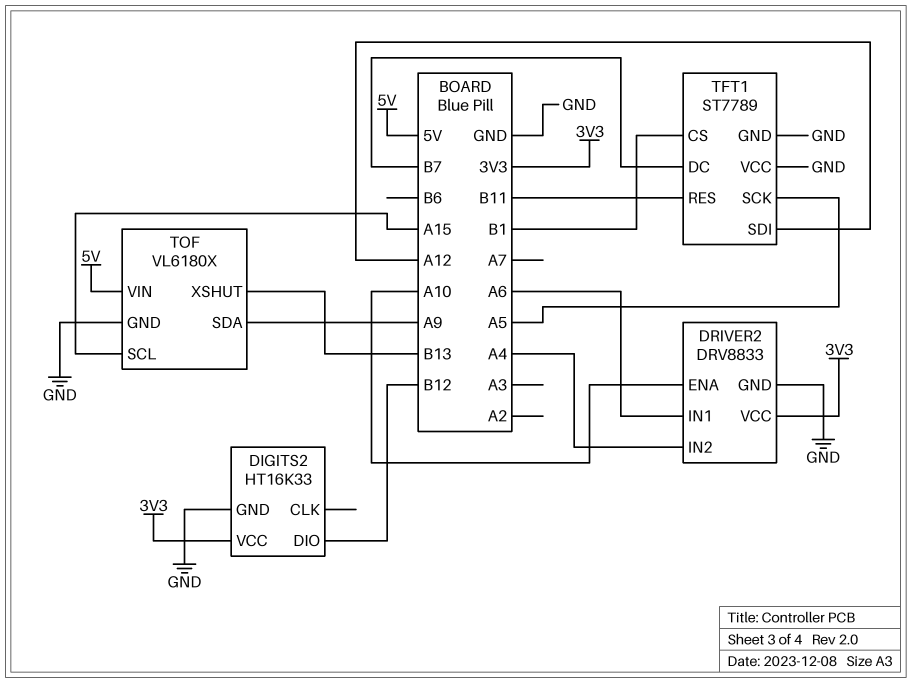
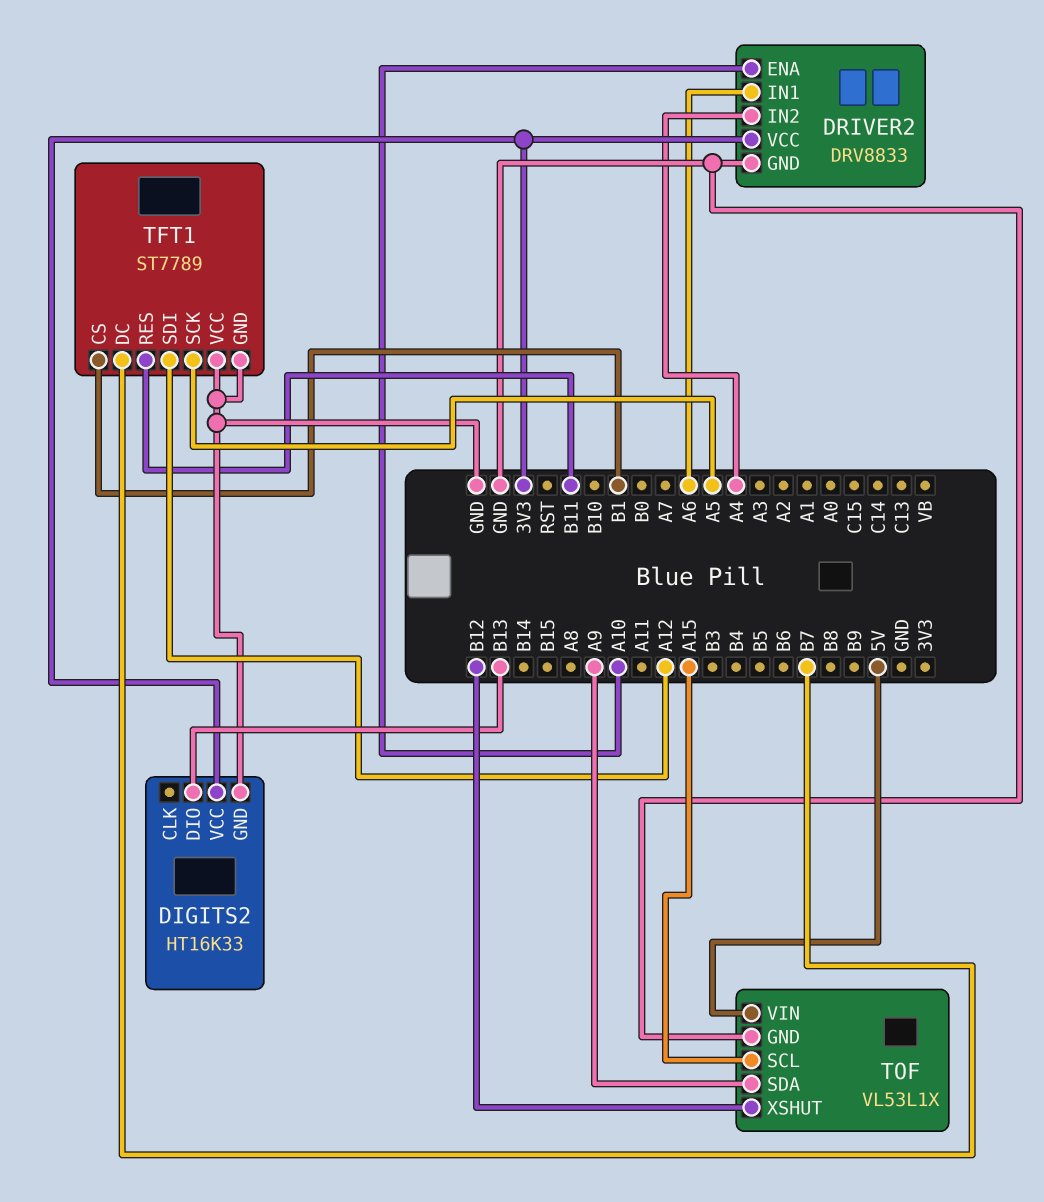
DIGITS2 pin DIO: B12 -> B13
TOF: VL6180X -> VL53L1X
TOF pin XSHUT: B13 -> B12

